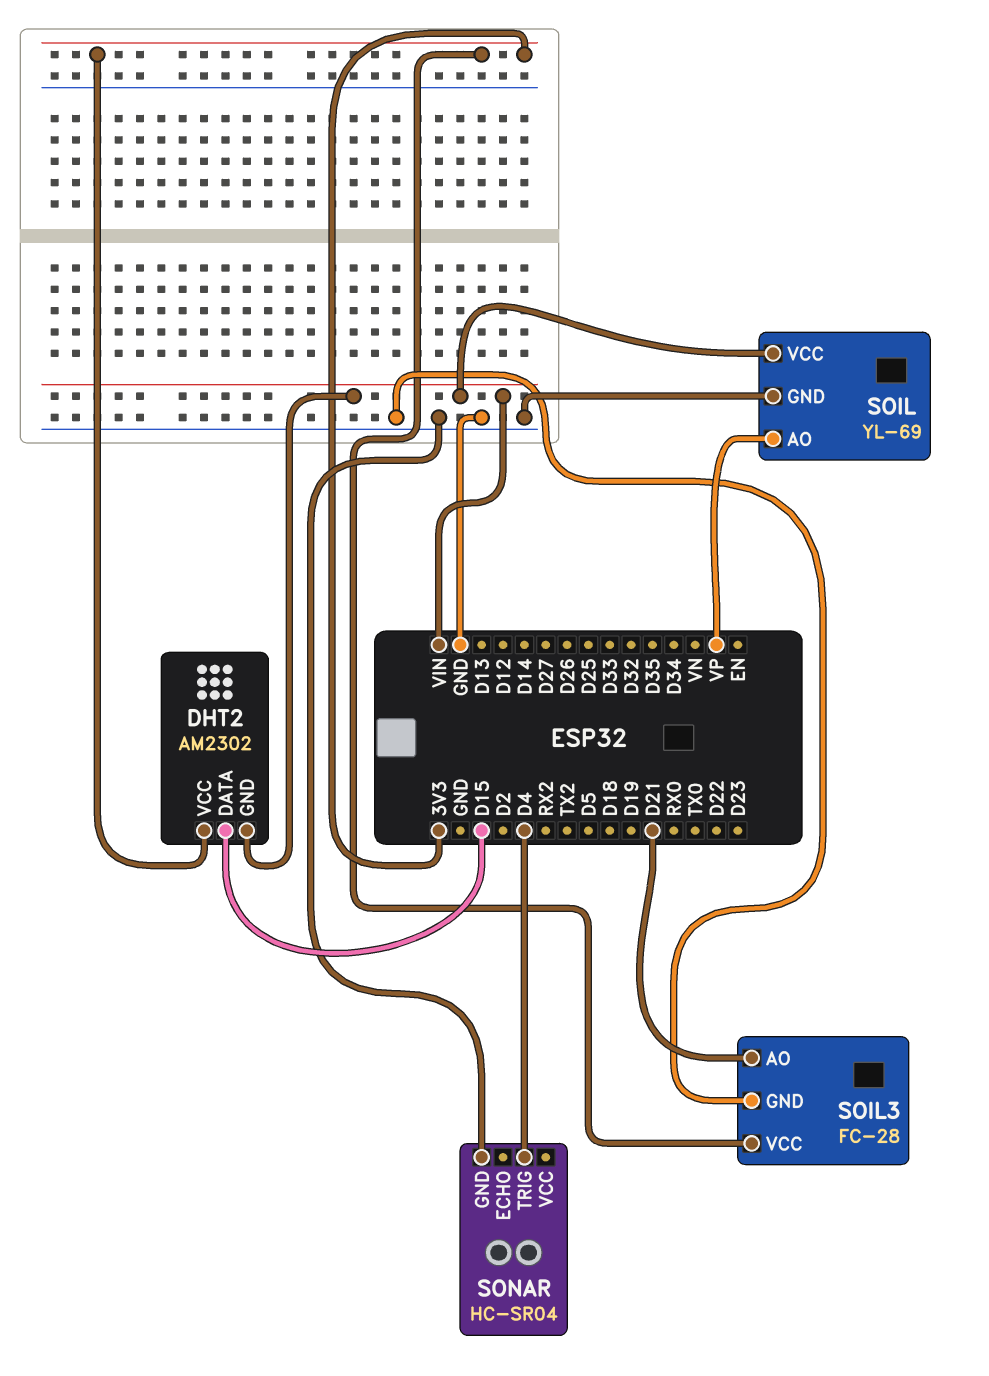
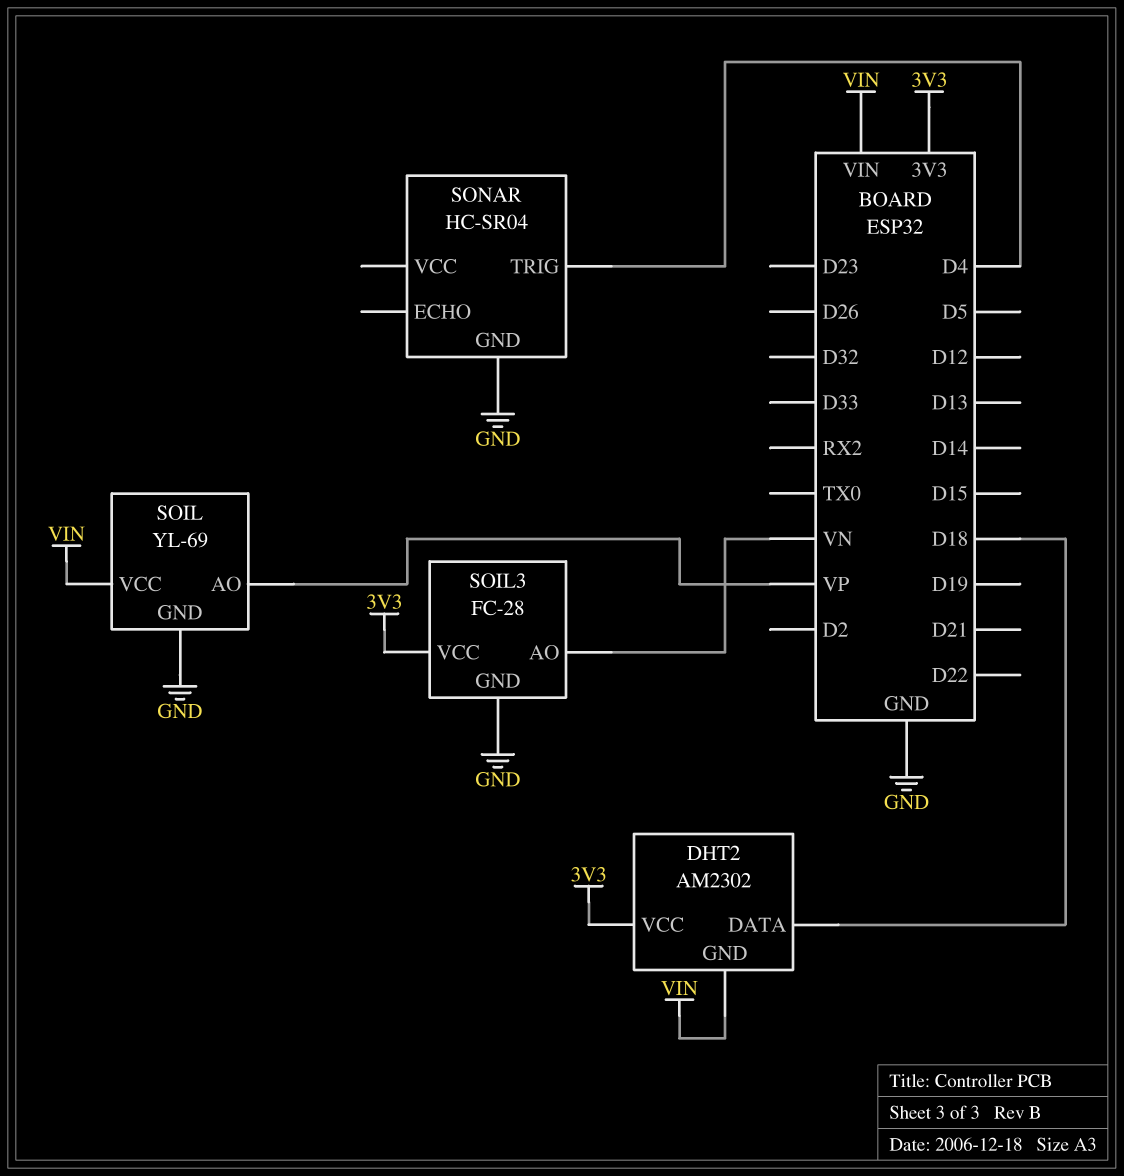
DHT2 pin DATA: D15 -> D18
SOIL3 pin AO: D21 -> VN

